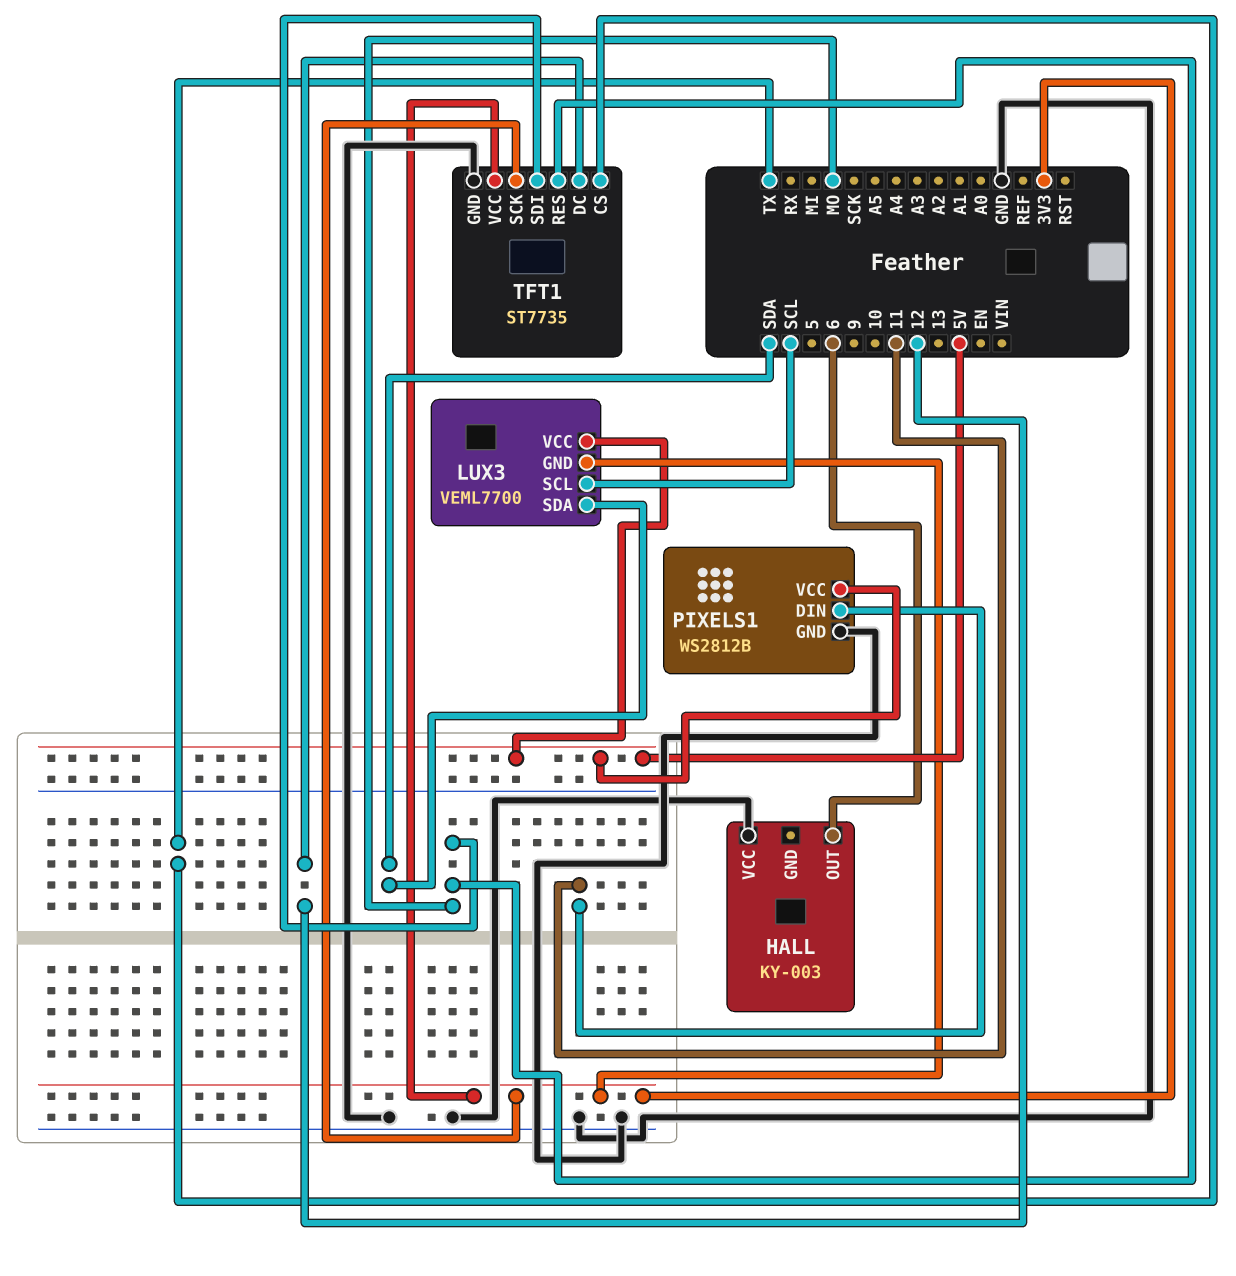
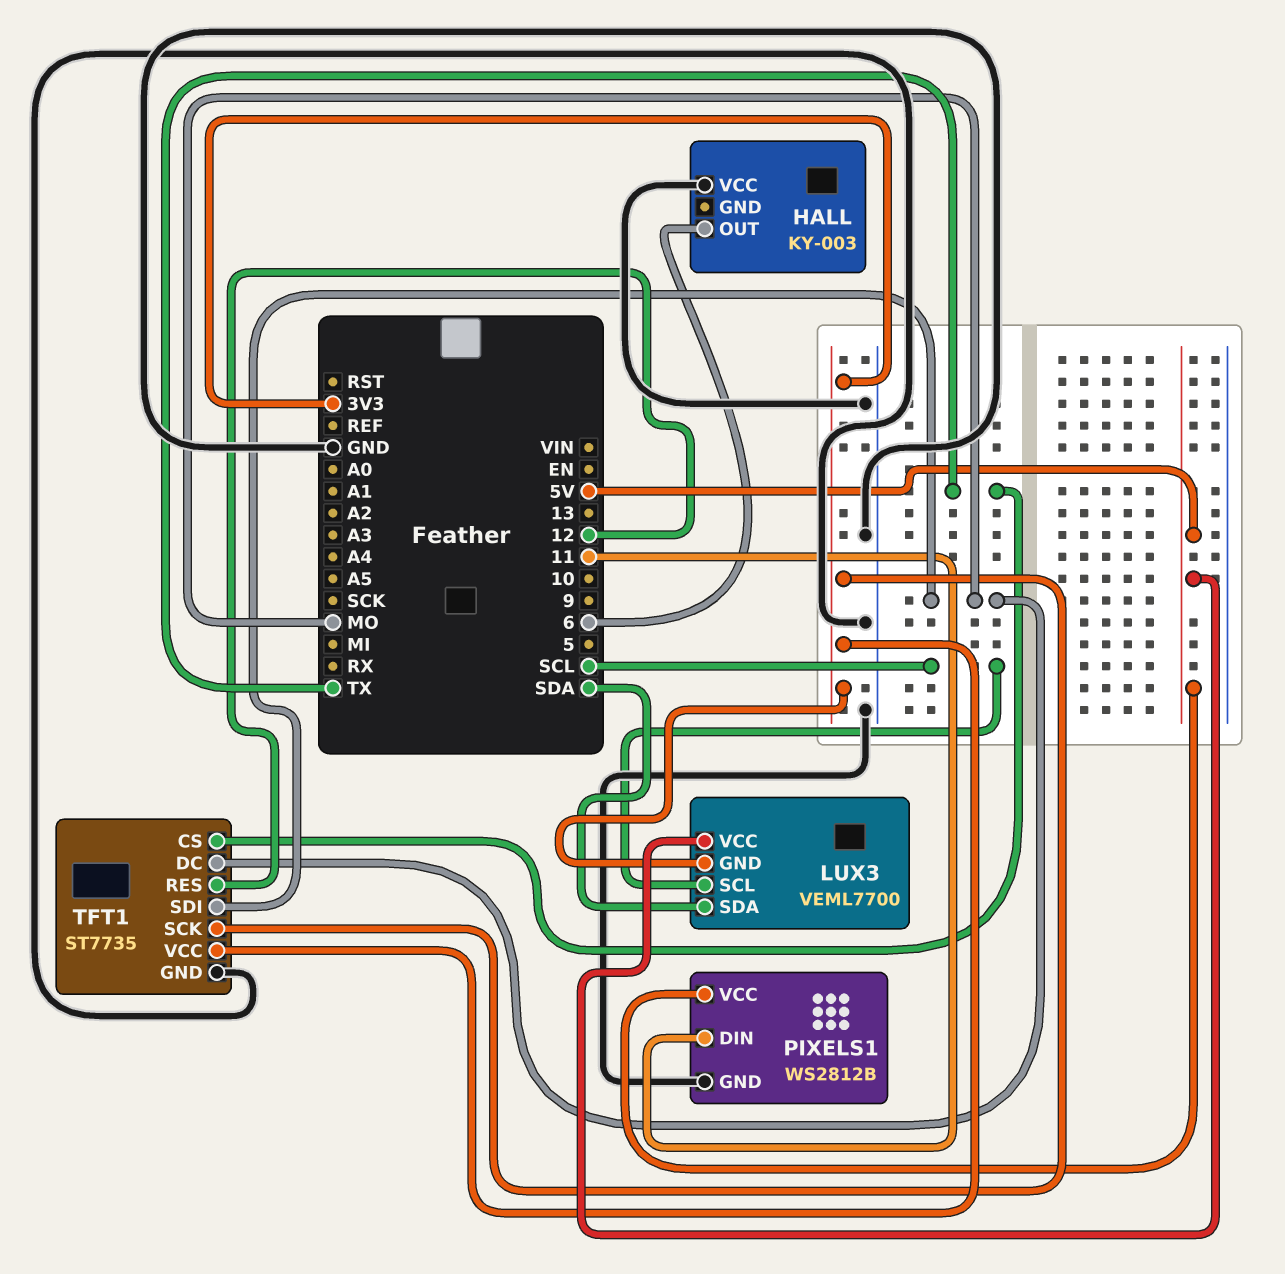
TFT1 pin DC: 12 -> MO
TFT1 pin RES: MO -> 12

